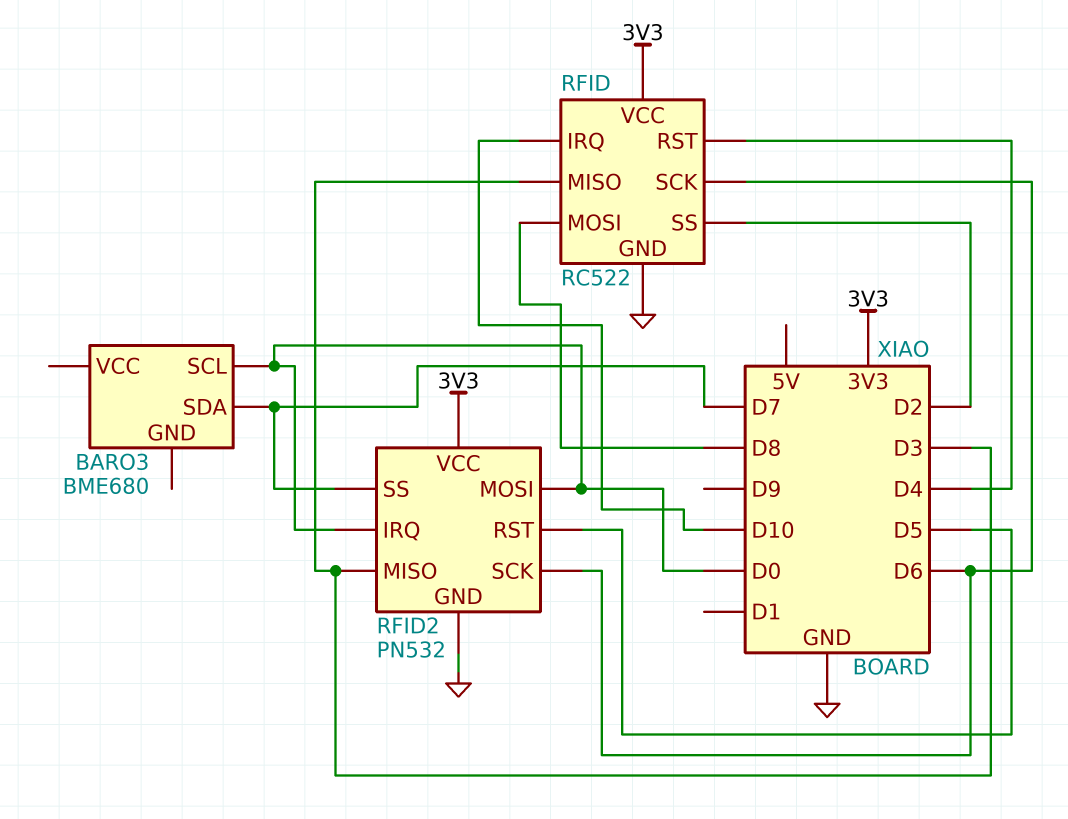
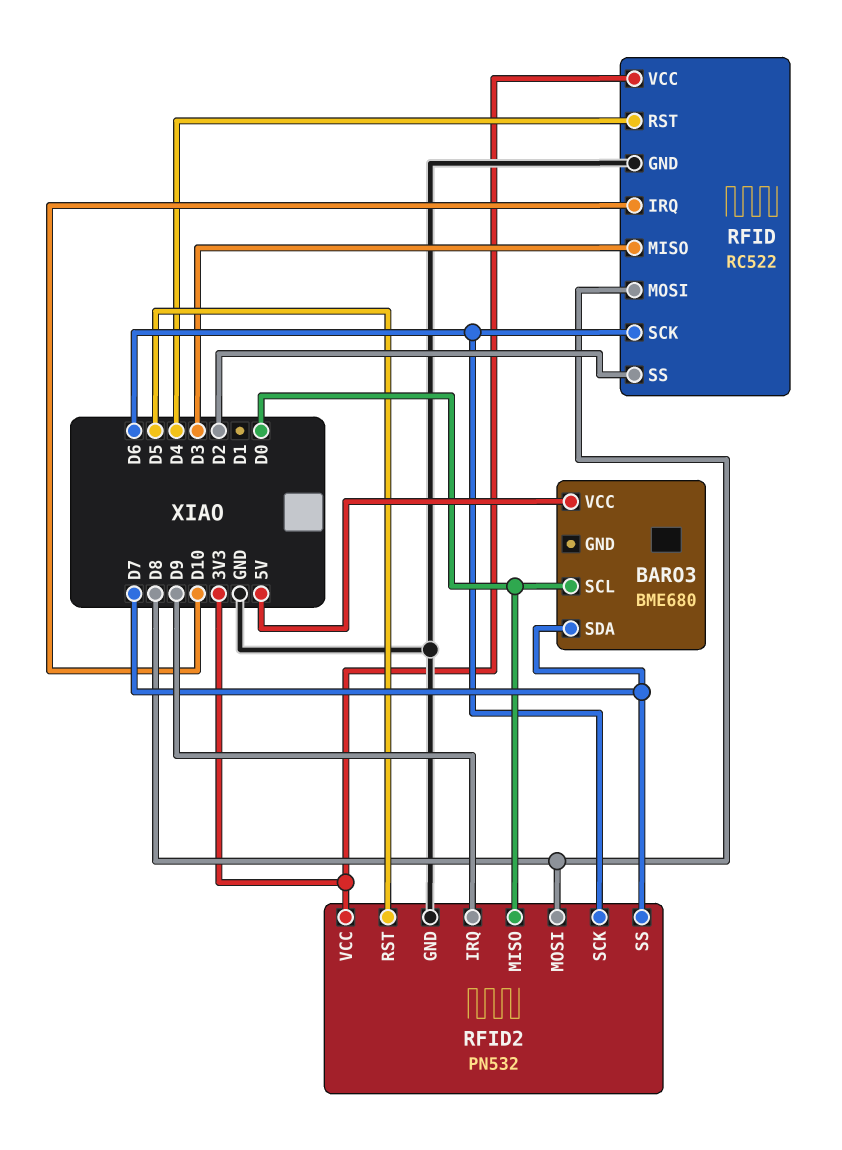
BARO3 pin VCC: none -> 5V
RFID2 pin IRQ: D0 -> D9
RFID2 pin MISO: D3 -> D0
RFID2 pin MOSI: D0 -> D8

